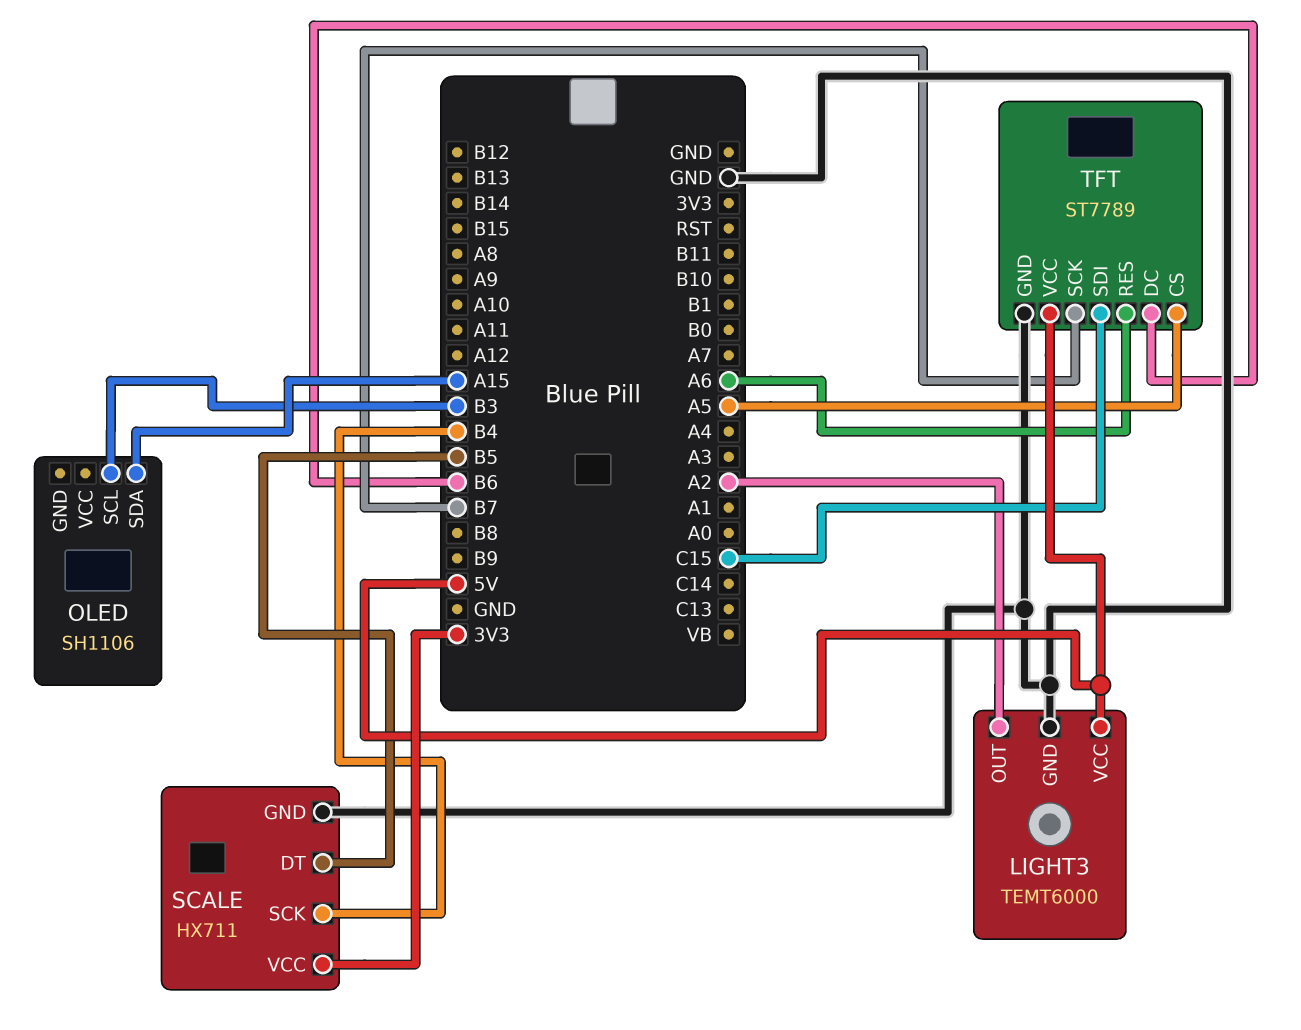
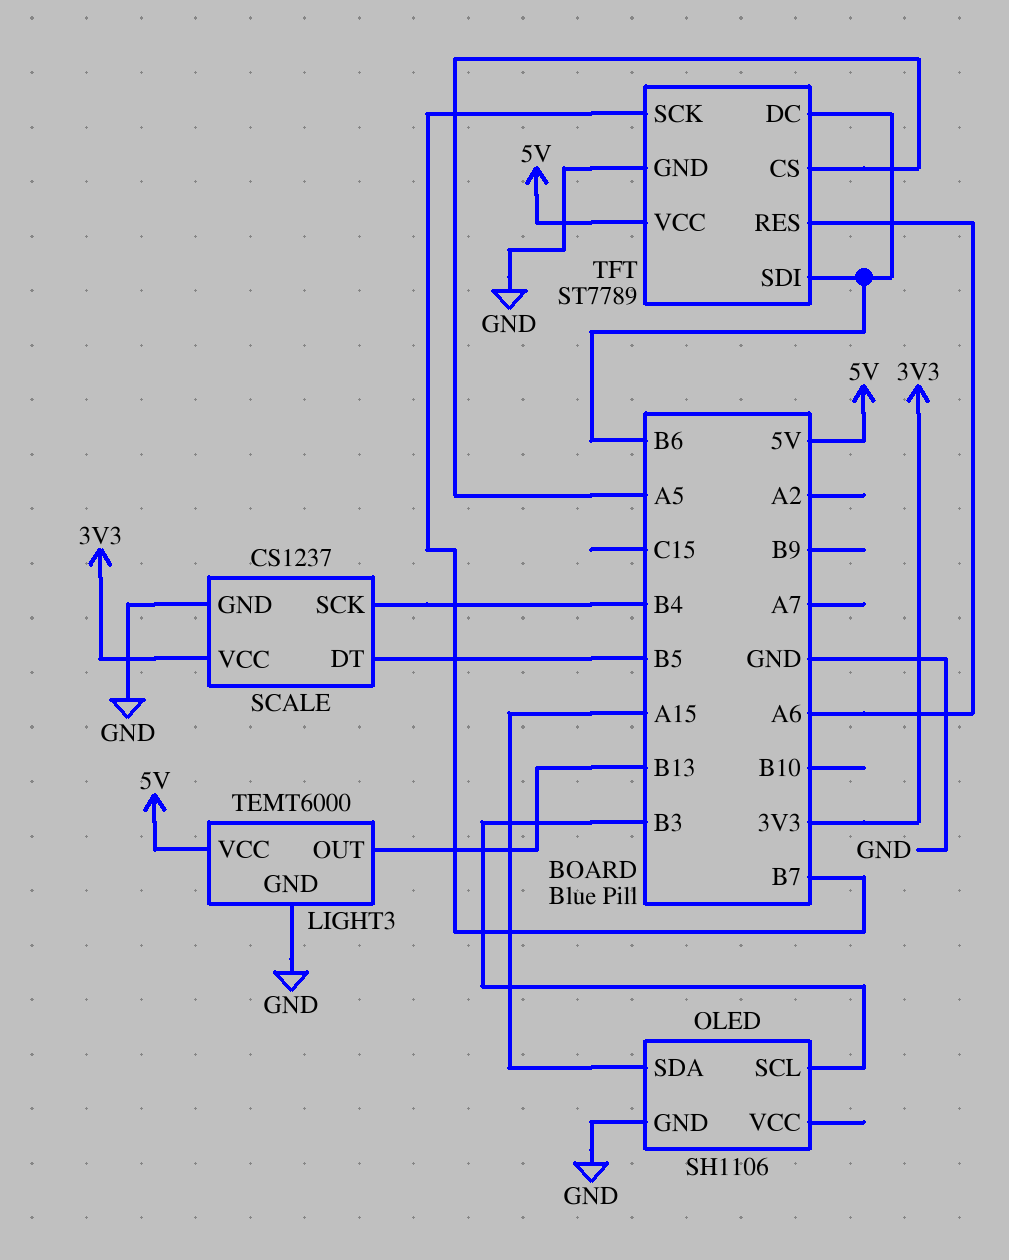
LIGHT3 pin OUT: A2 -> B13
OLED pin GND: none -> GND
SCALE: HX711 -> CS1237
TFT pin SDI: C15 -> B6

